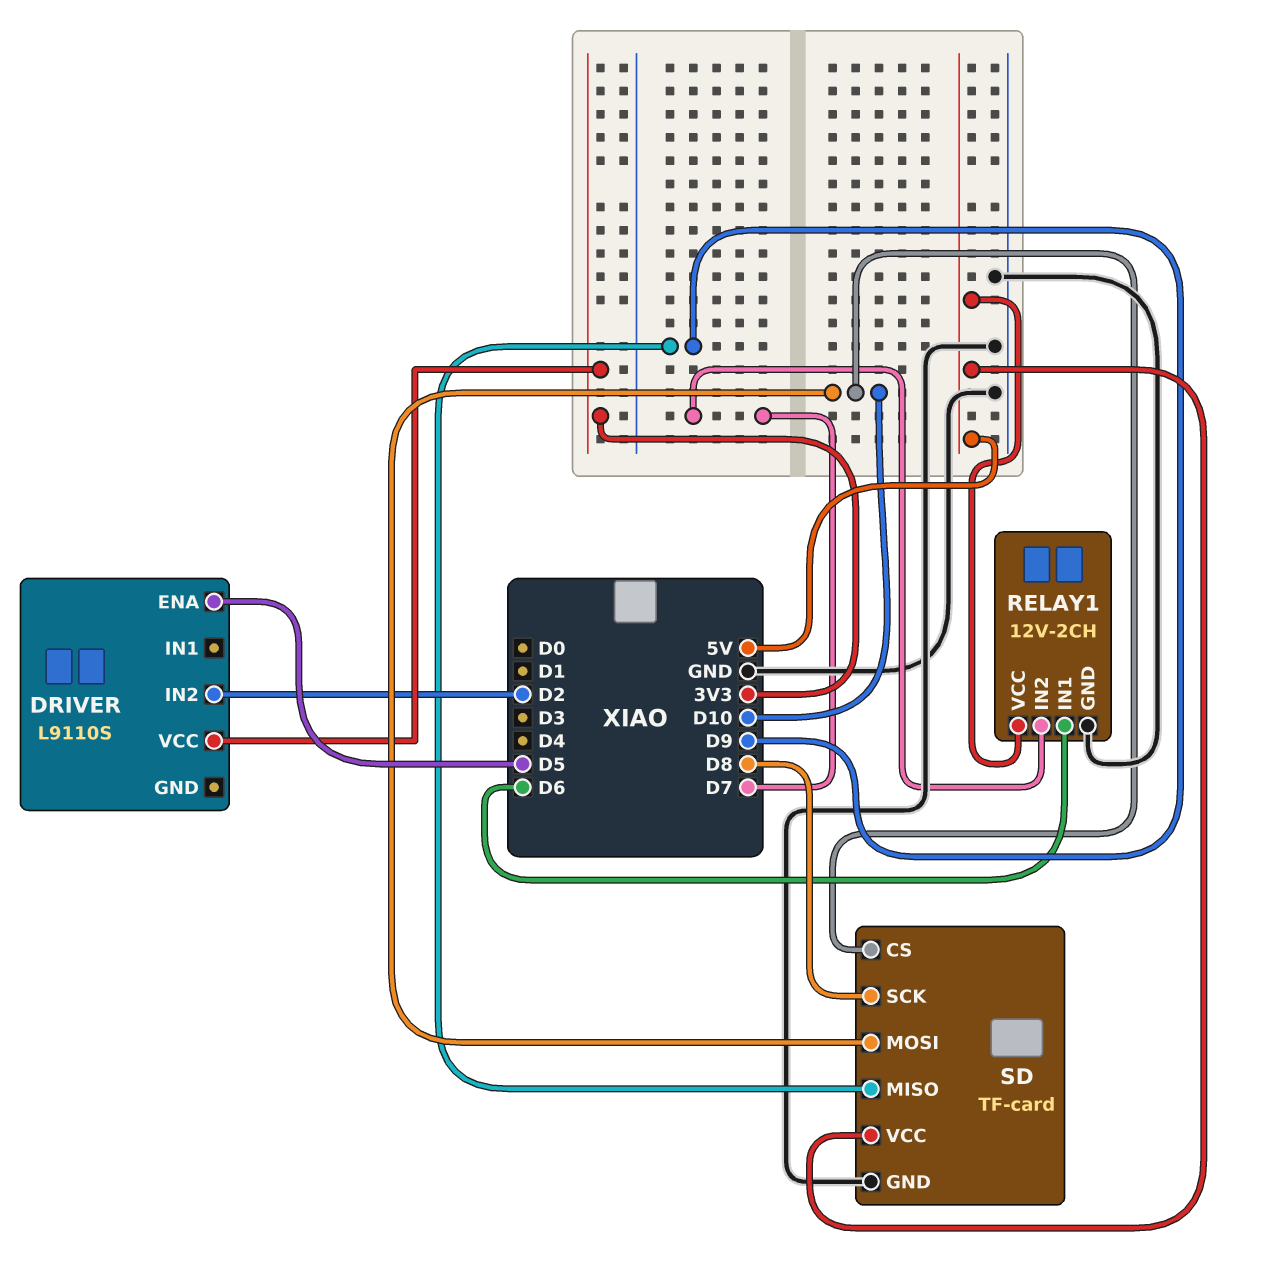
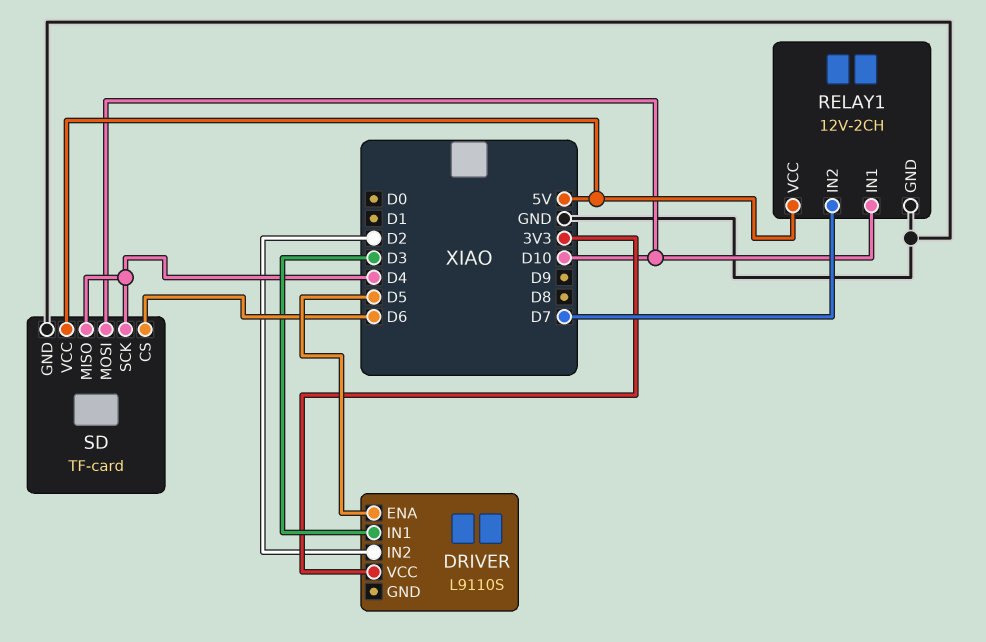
DRIVER pin IN1: none -> D3
RELAY1 pin IN1: D6 -> D10
SD pin CS: D10 -> D6
SD pin MISO: D9 -> D4
SD pin SCK: D8 -> D4

